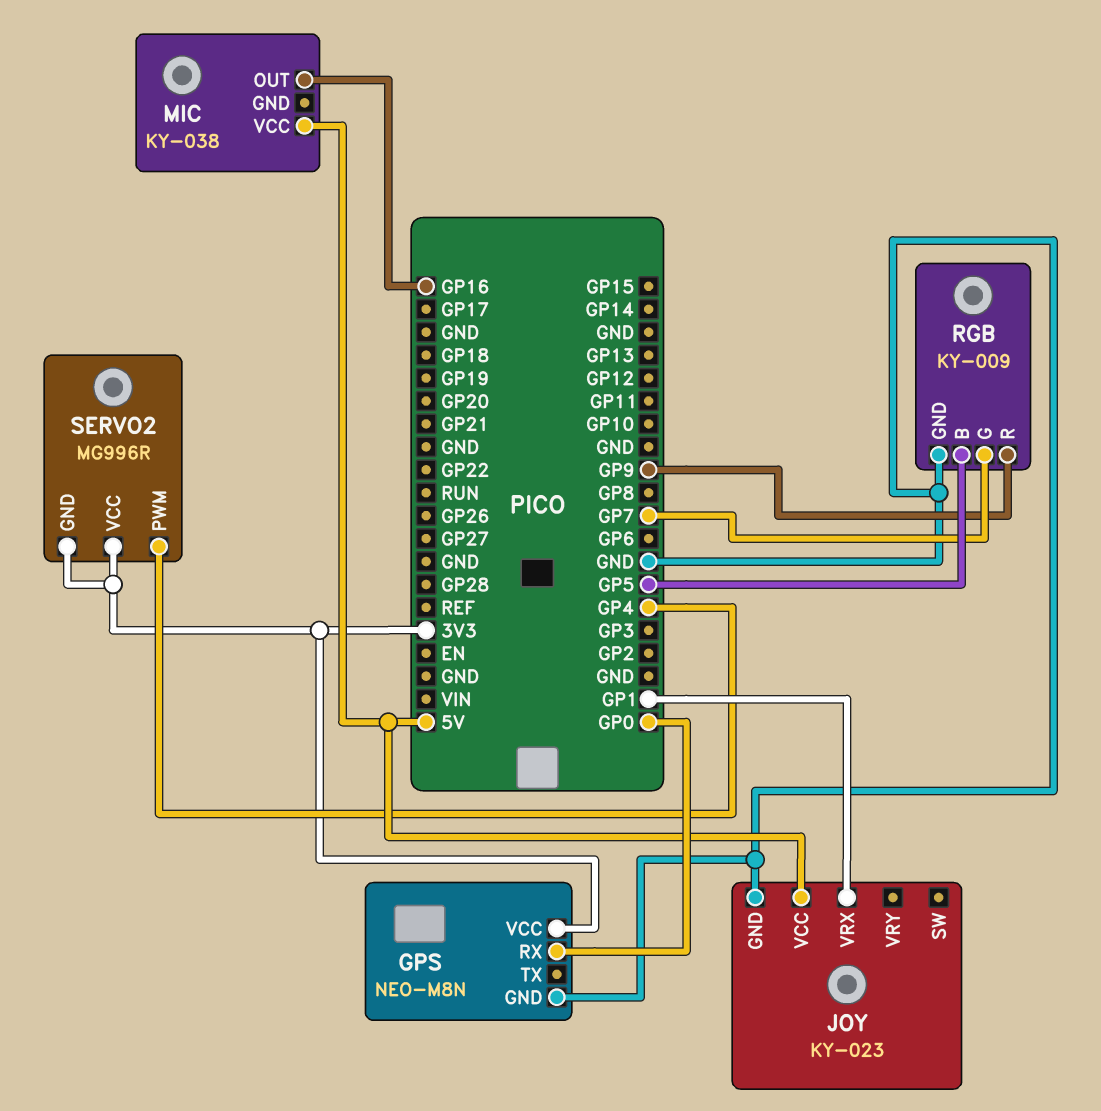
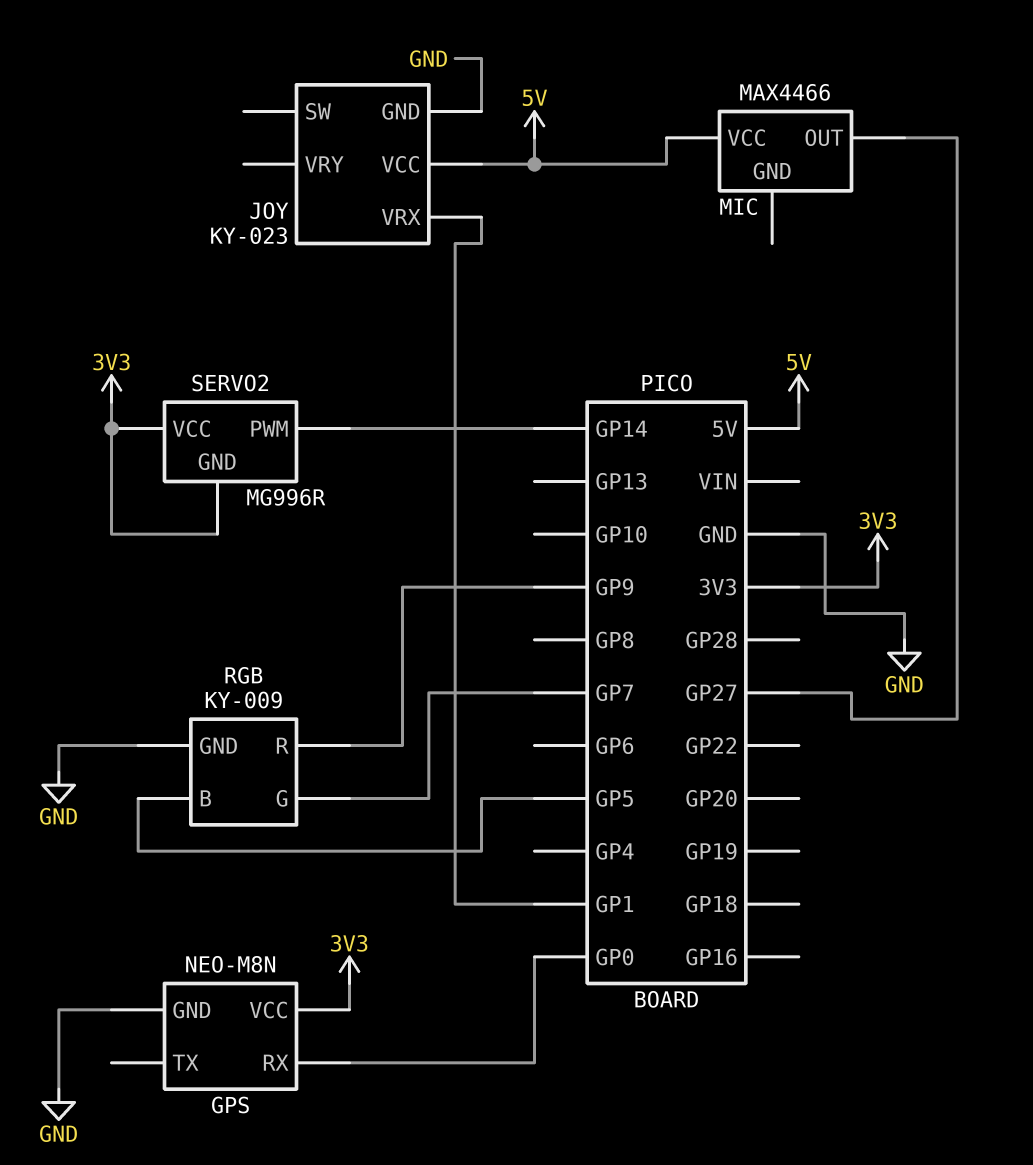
MIC: KY-038 -> MAX4466
MIC pin OUT: GP16 -> GP27
SERVO2 pin PWM: GP4 -> GP14

